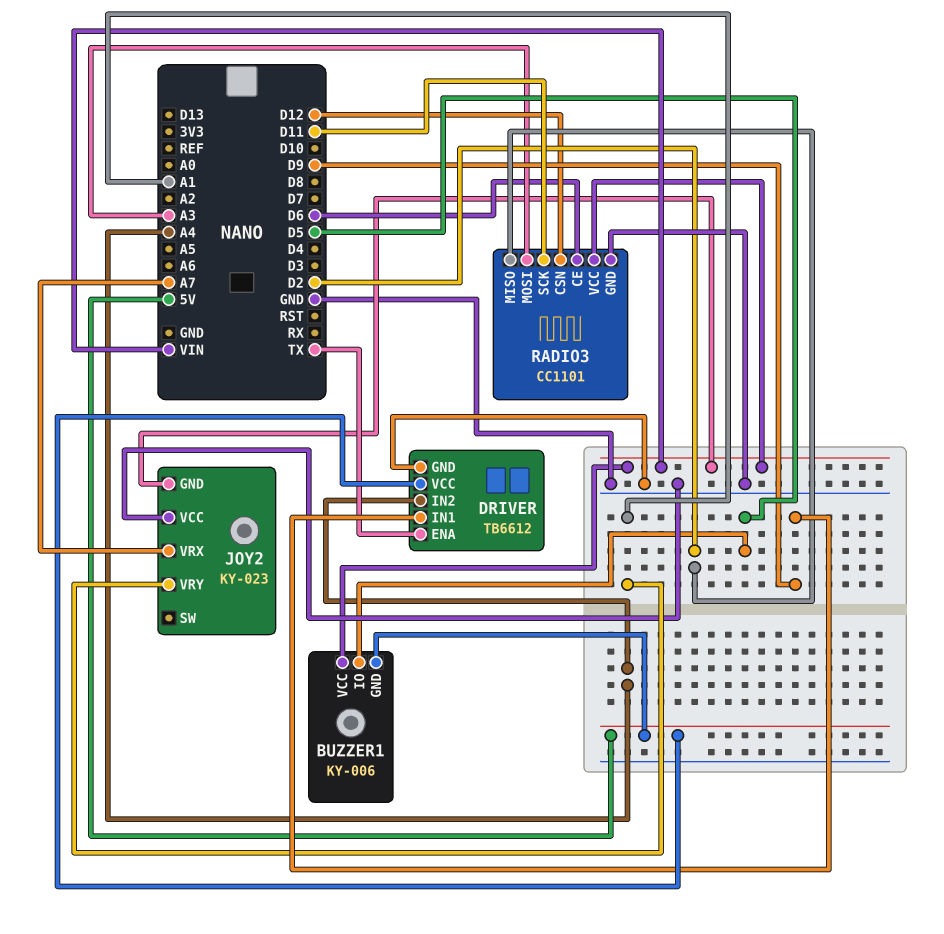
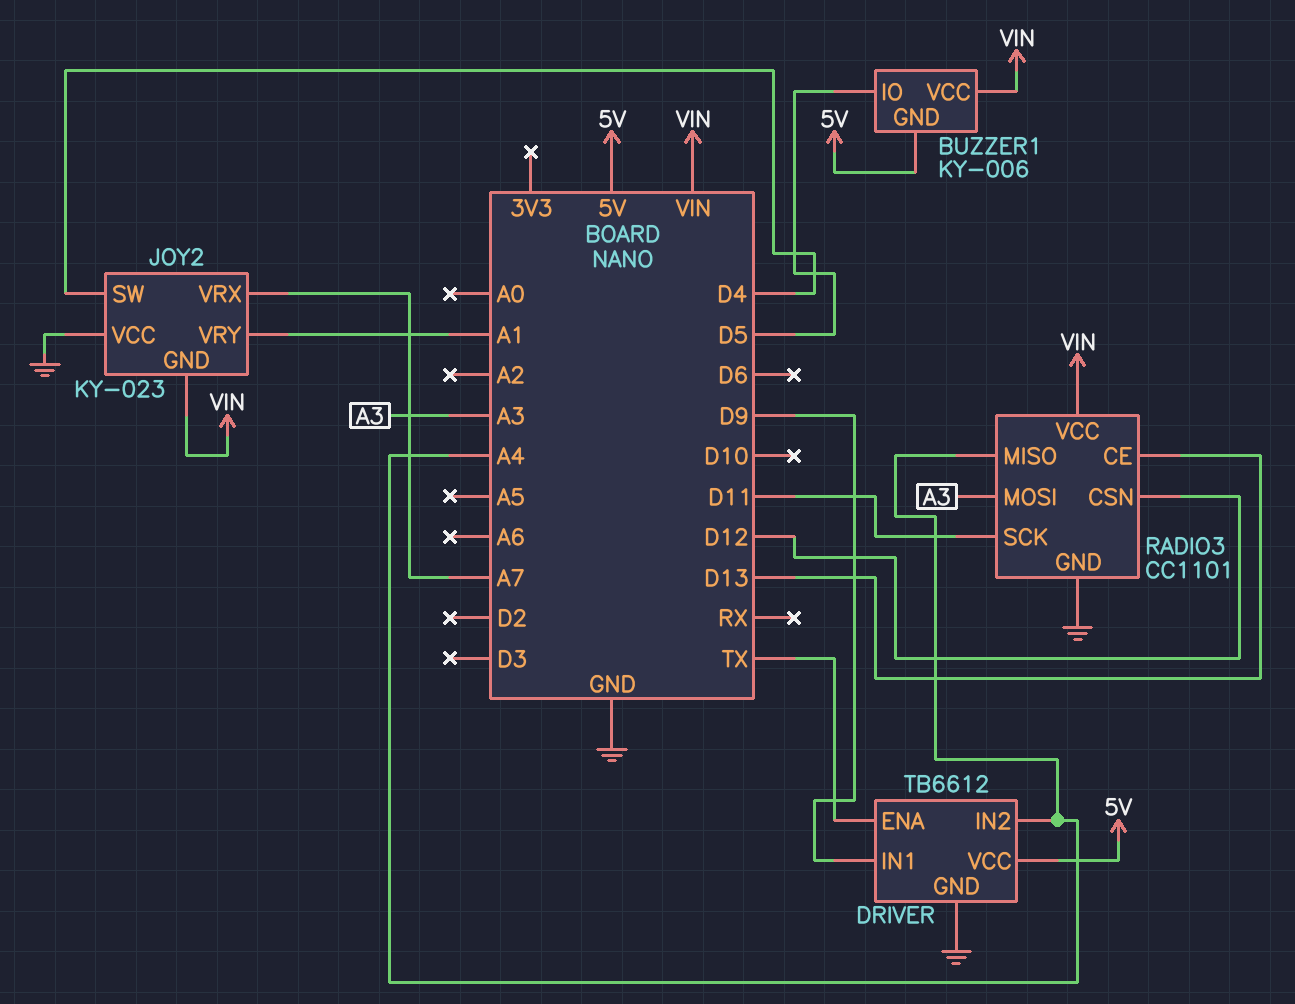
JOY2 pin SW: none -> D4
RADIO3 pin CE: D6 -> D13
RADIO3 pin MISO: D2 -> A4

